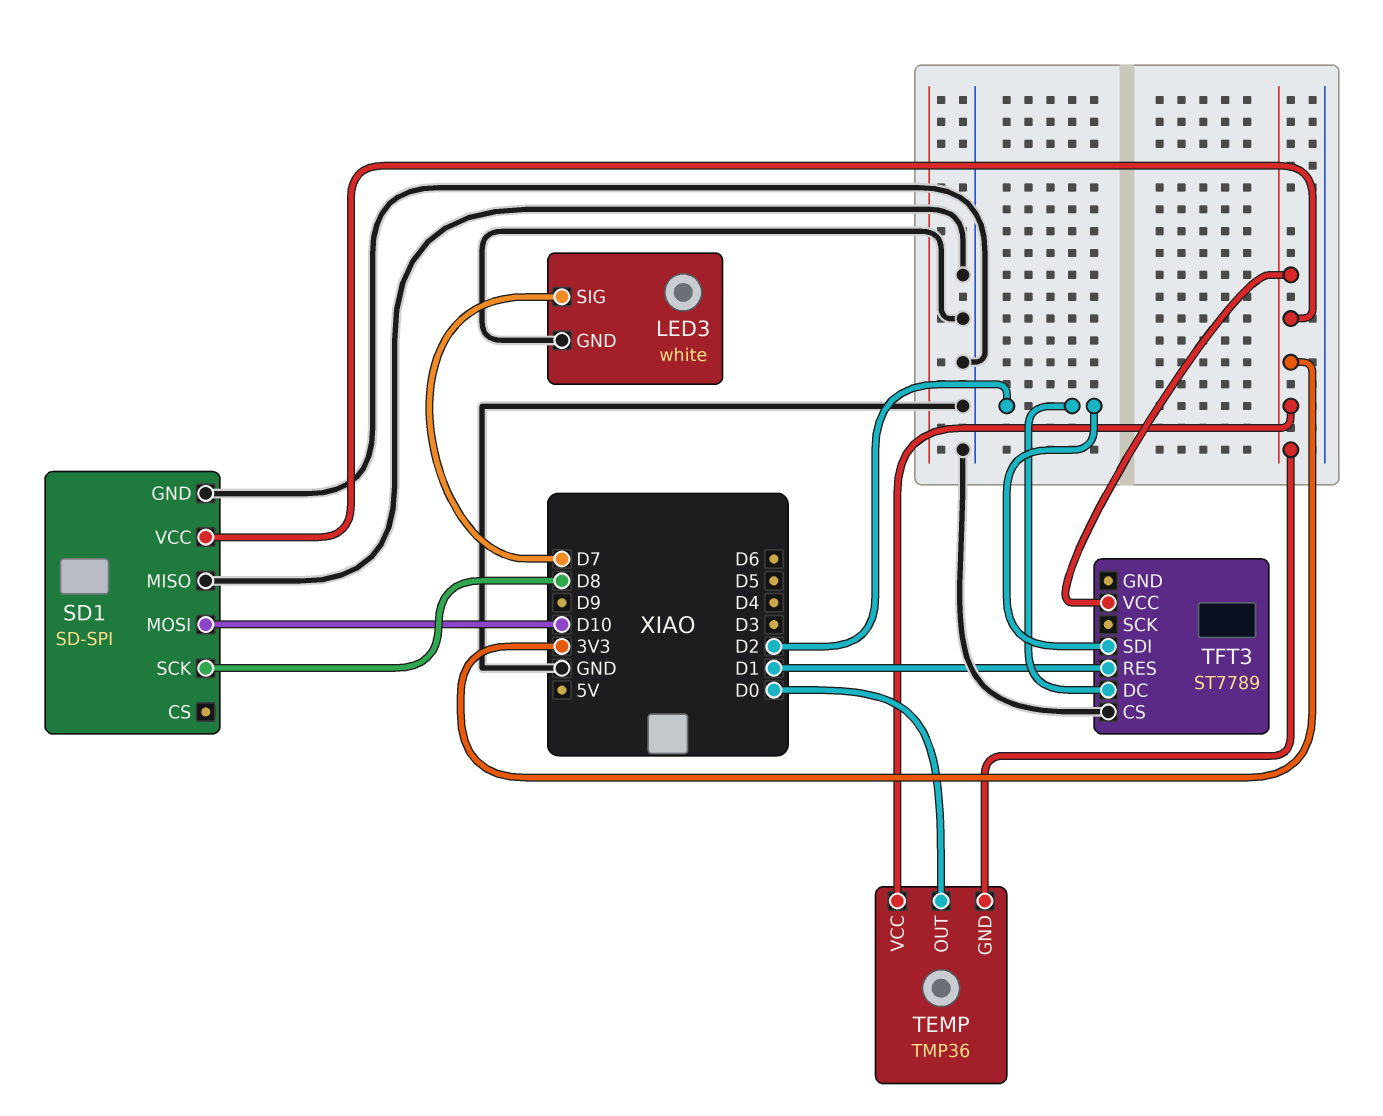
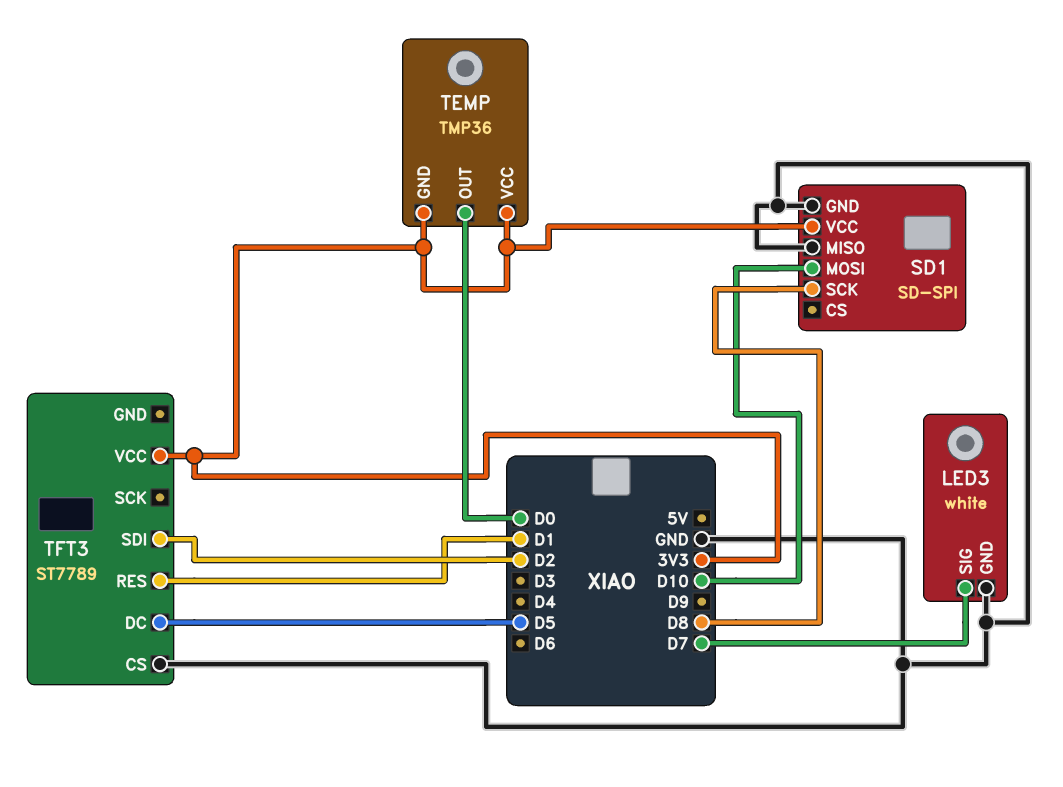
TFT3 pin DC: D2 -> D5

